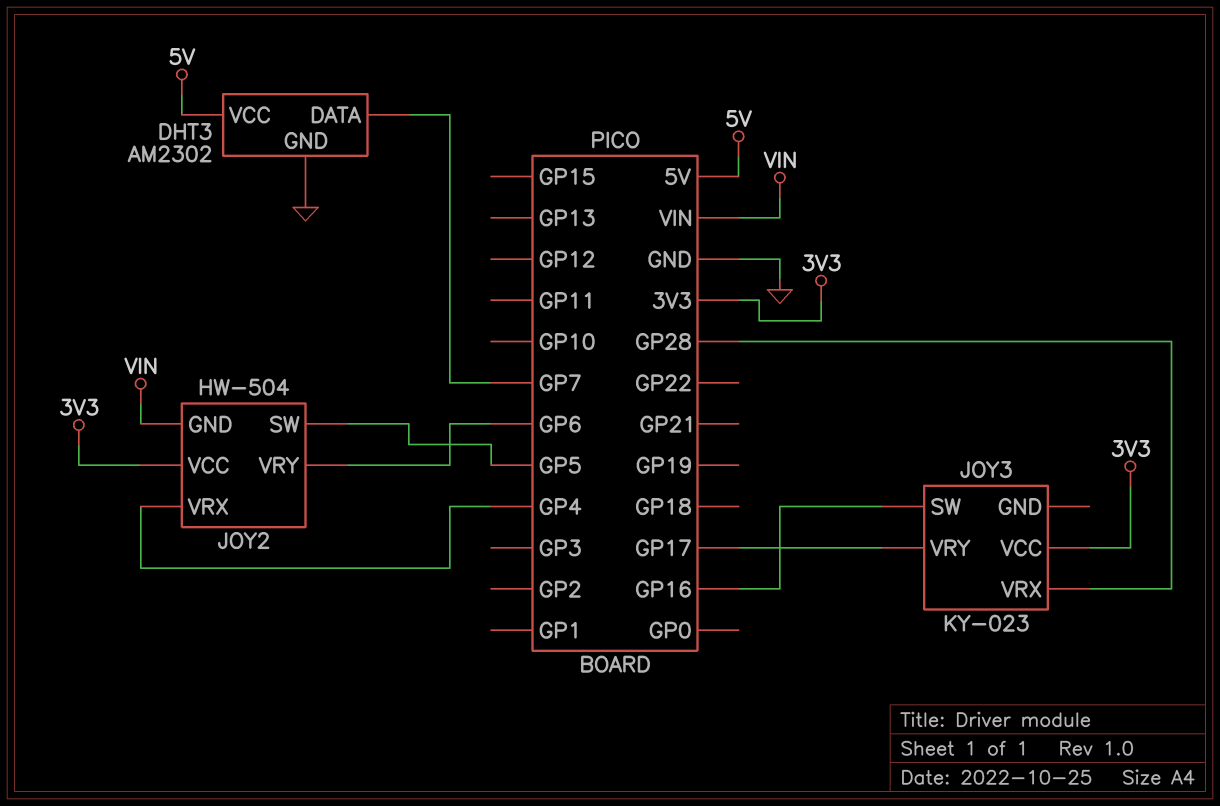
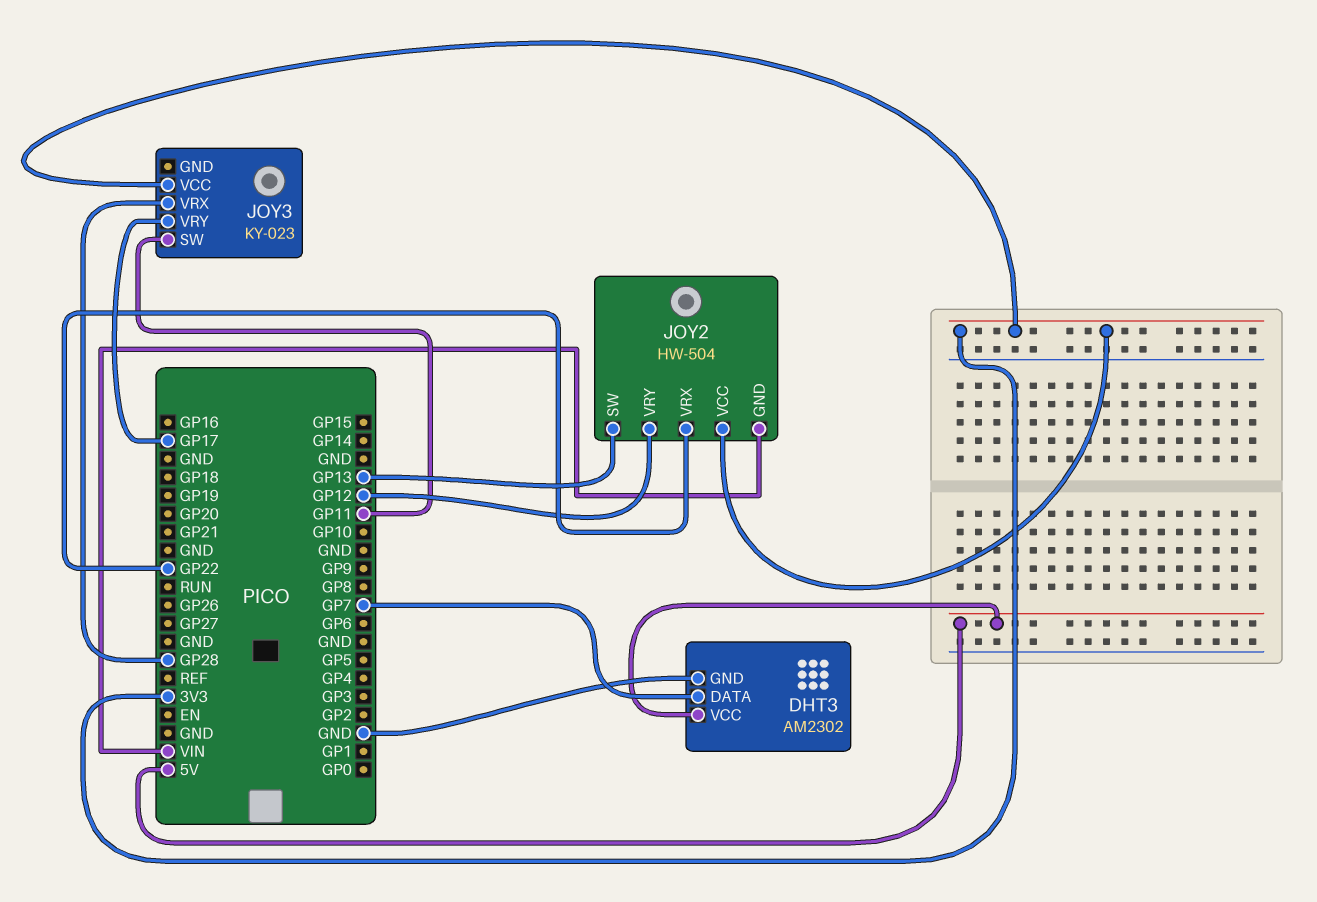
JOY2 pin SW: GP5 -> GP13
JOY2 pin VRX: GP4 -> GP22
JOY2 pin VRY: GP6 -> GP12
JOY3 pin SW: GP16 -> GP11

